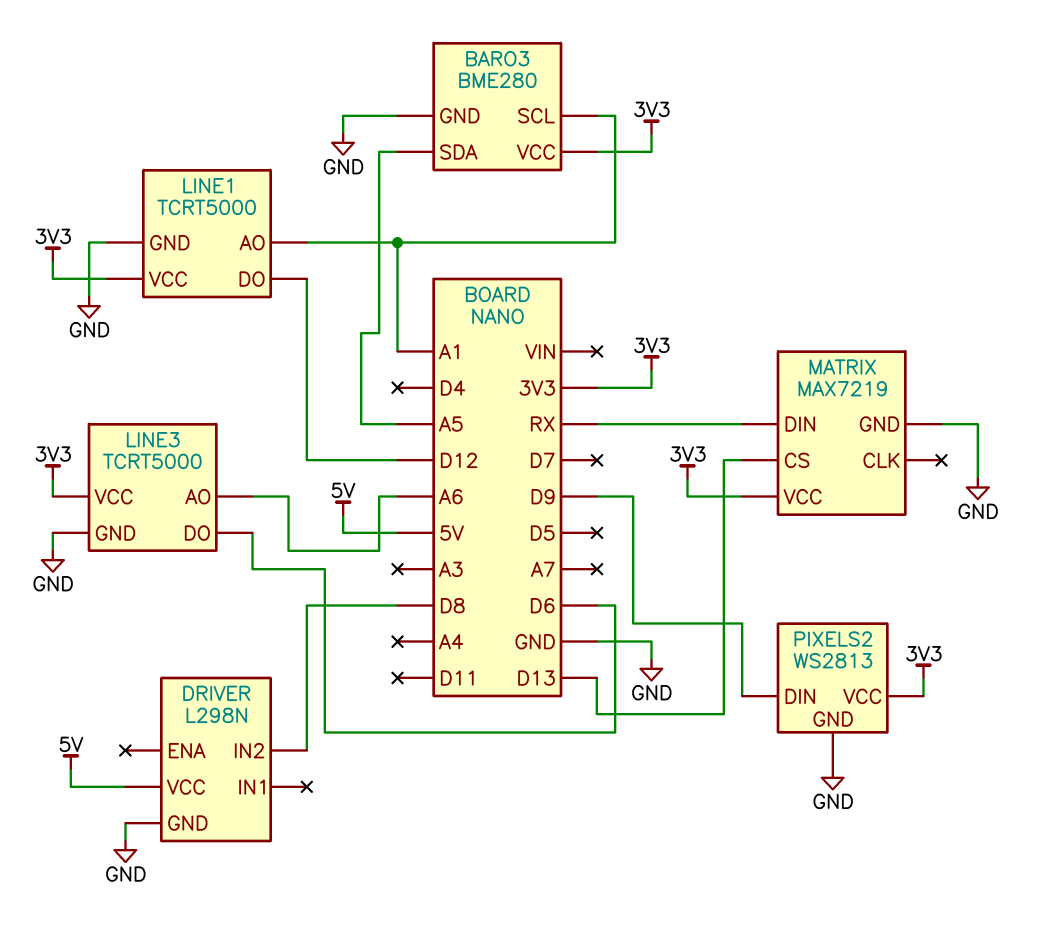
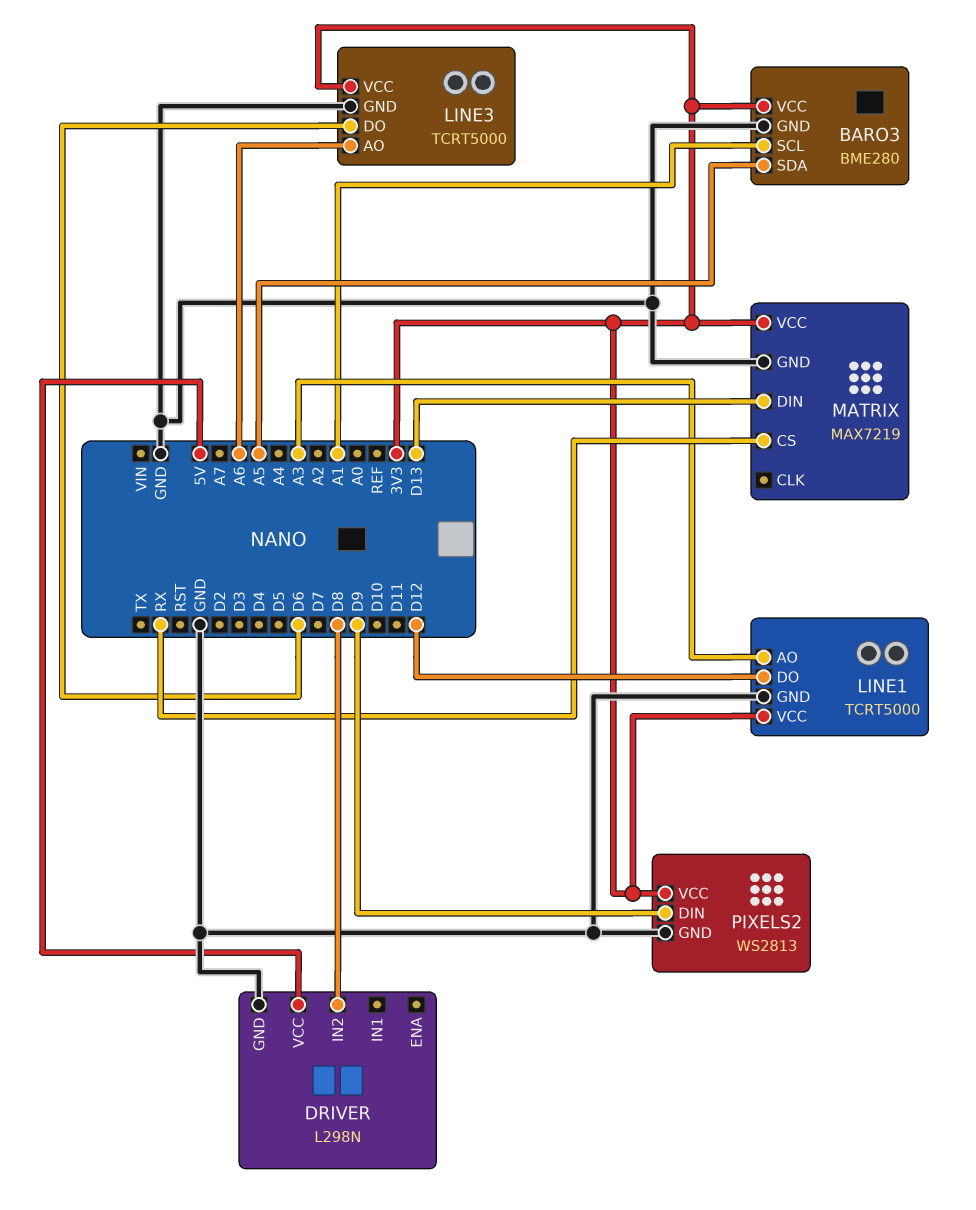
LINE1 pin AO: A1 -> A3
MATRIX pin CS: D13 -> RX
MATRIX pin DIN: RX -> D13

